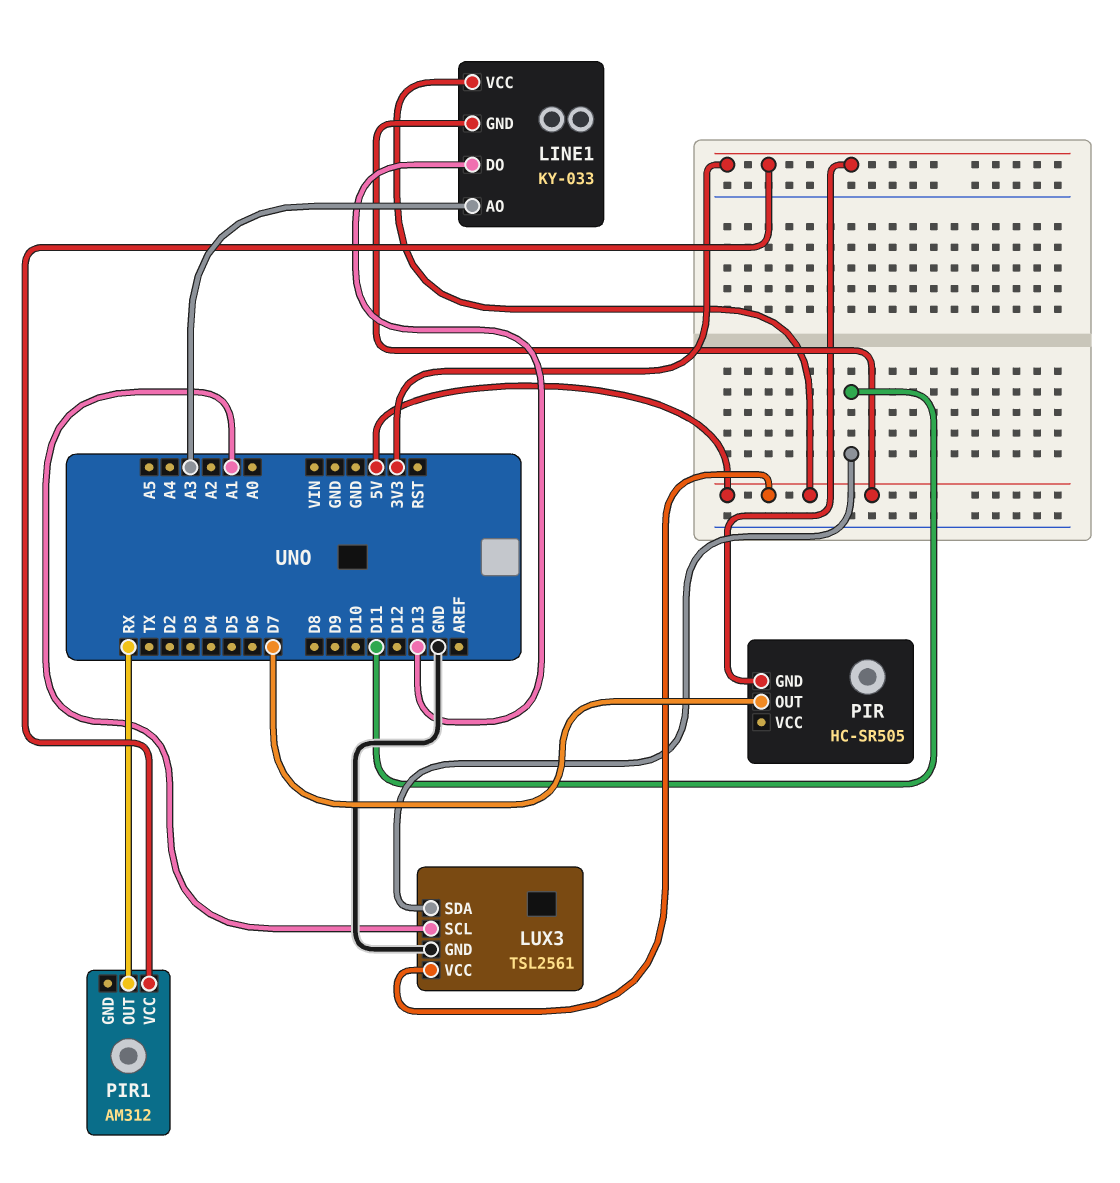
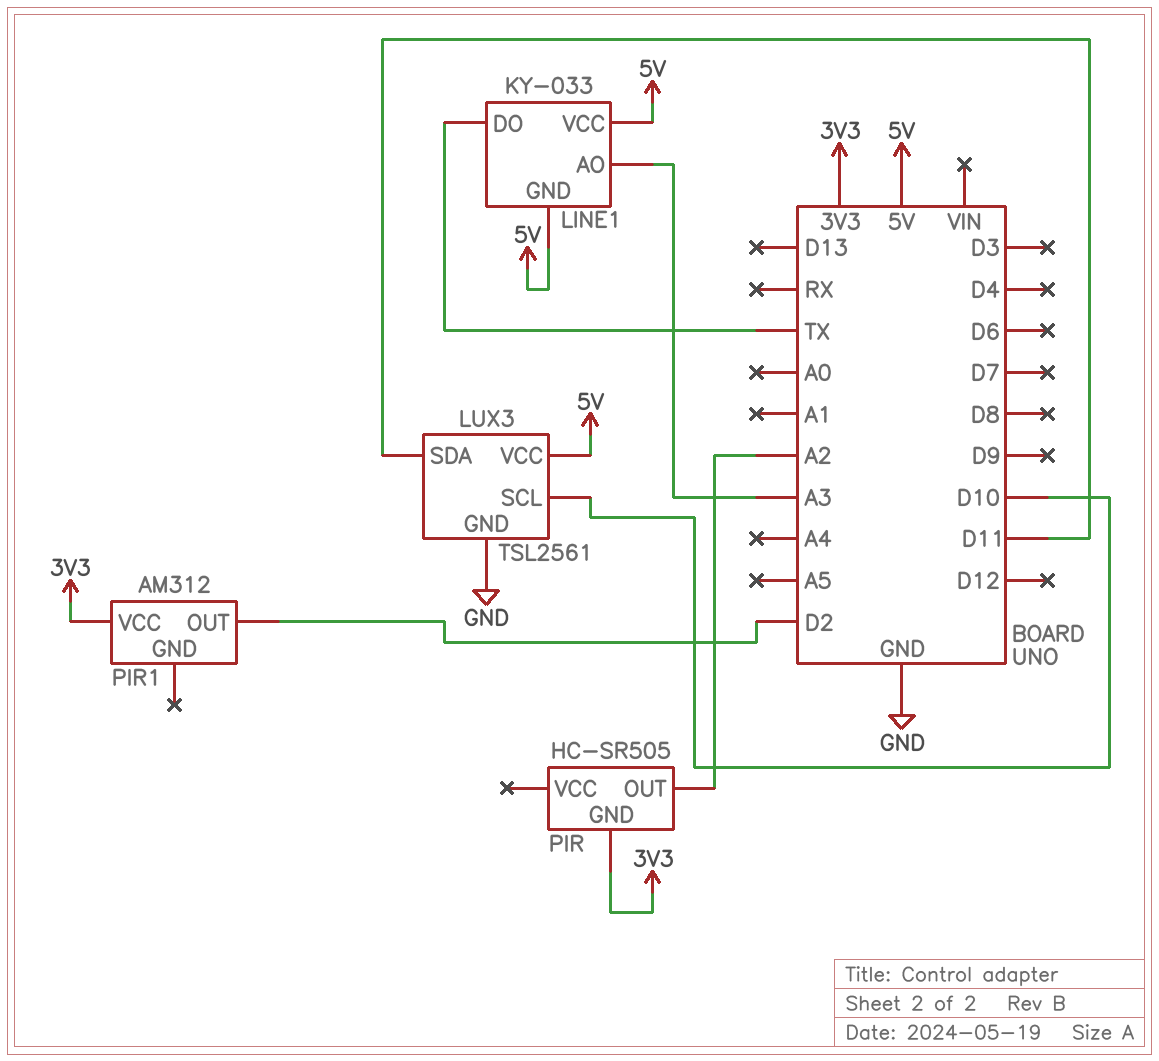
LINE1 pin DO: D13 -> TX
LUX3 pin SCL: A1 -> D10
PIR pin OUT: D7 -> A2
PIR1 pin OUT: RX -> D2

